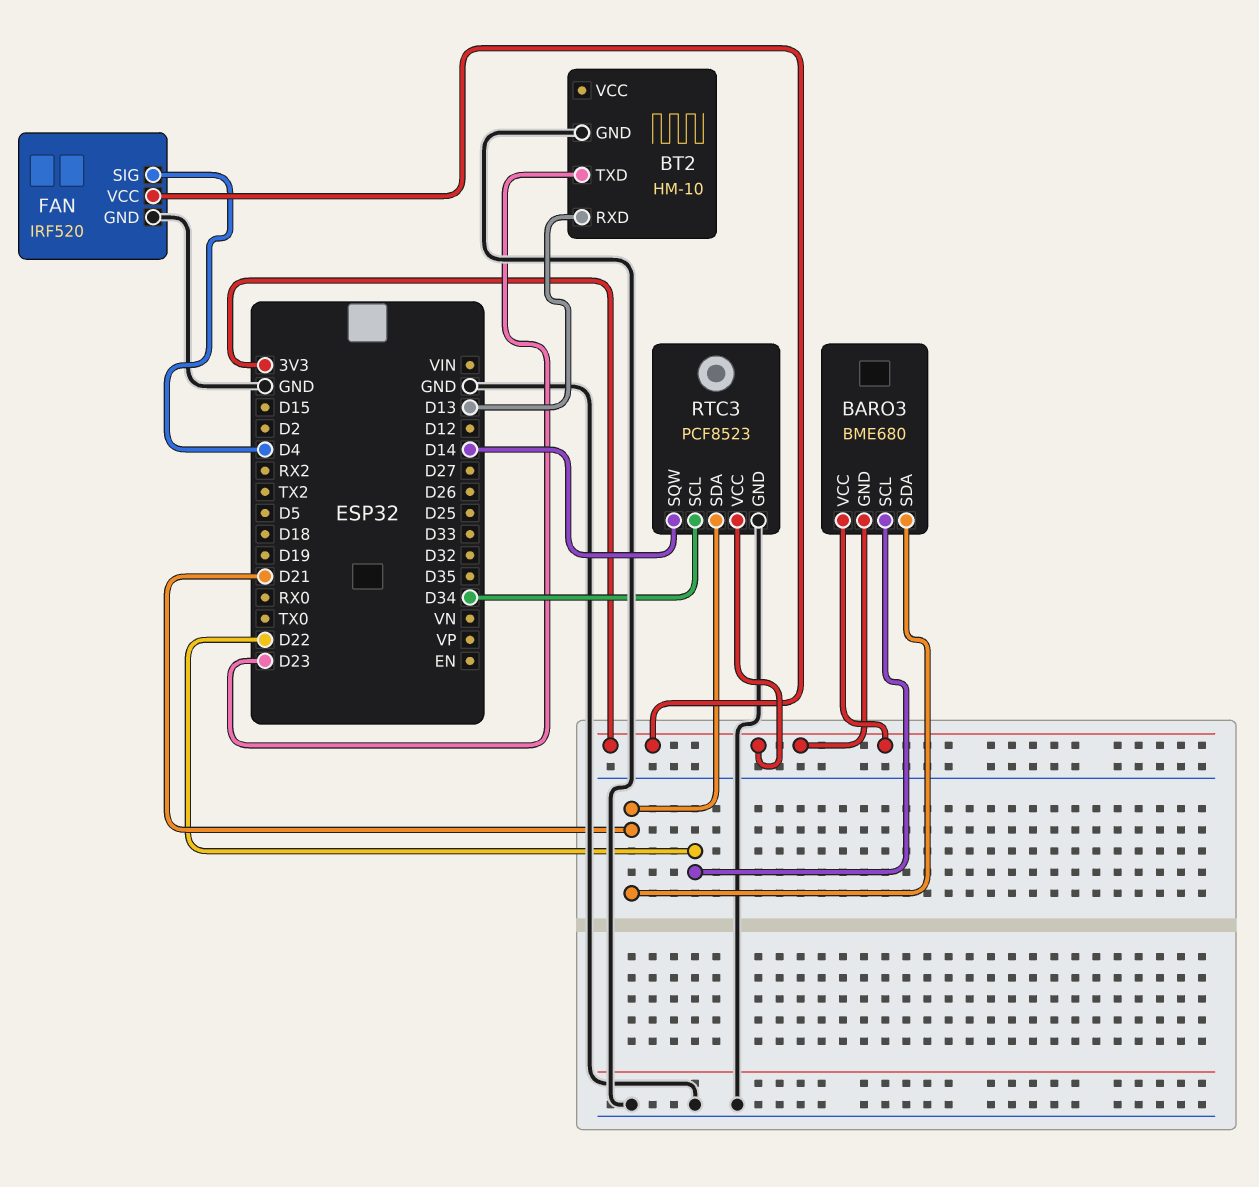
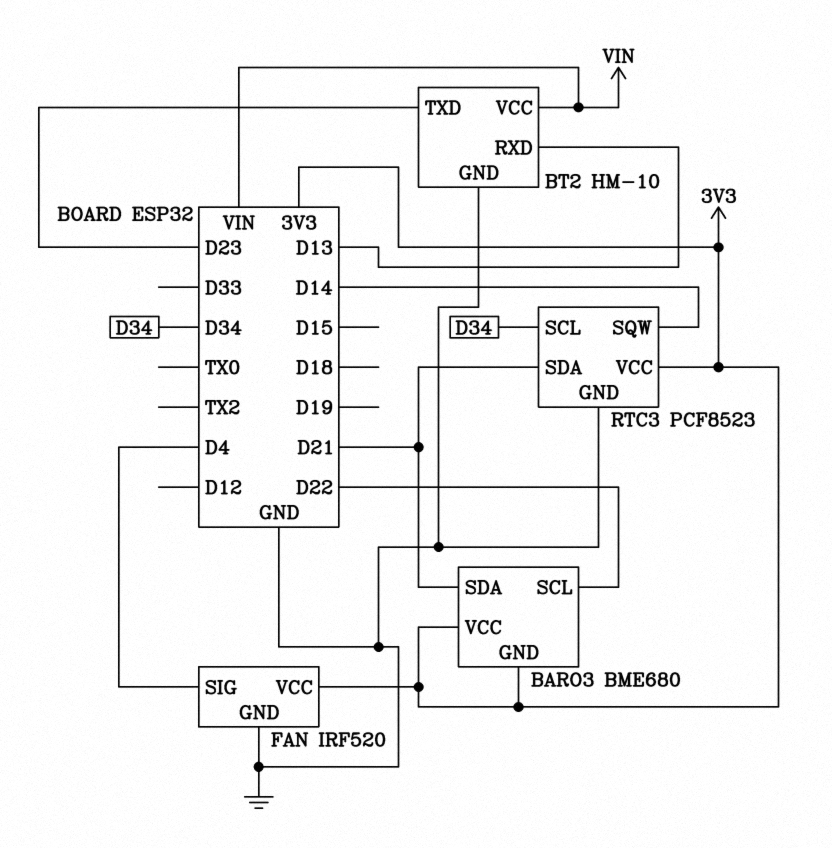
BT2 pin VCC: none -> VIN

